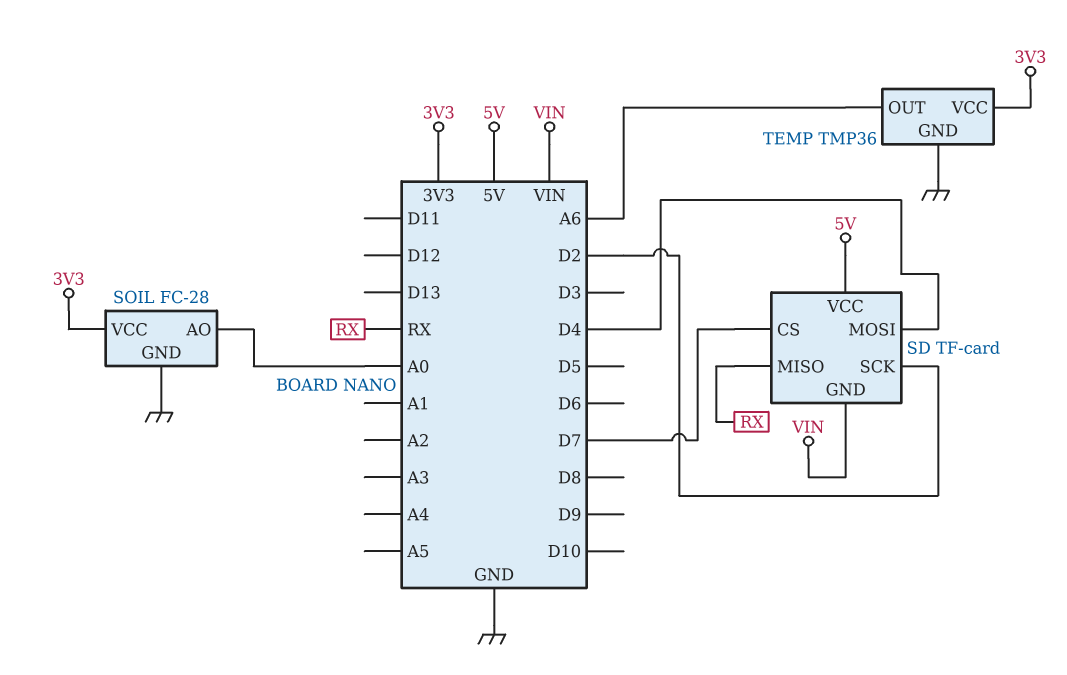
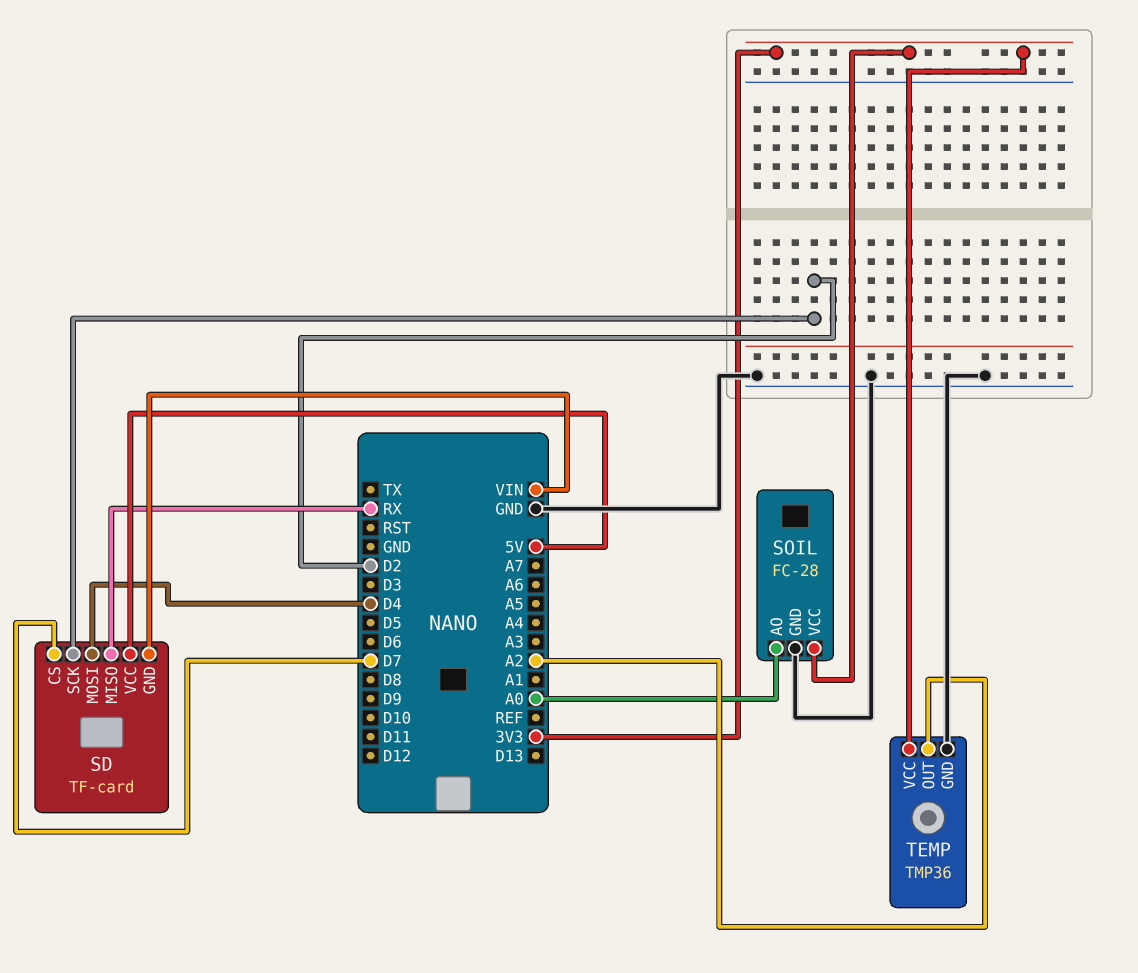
TEMP pin OUT: A6 -> A2

